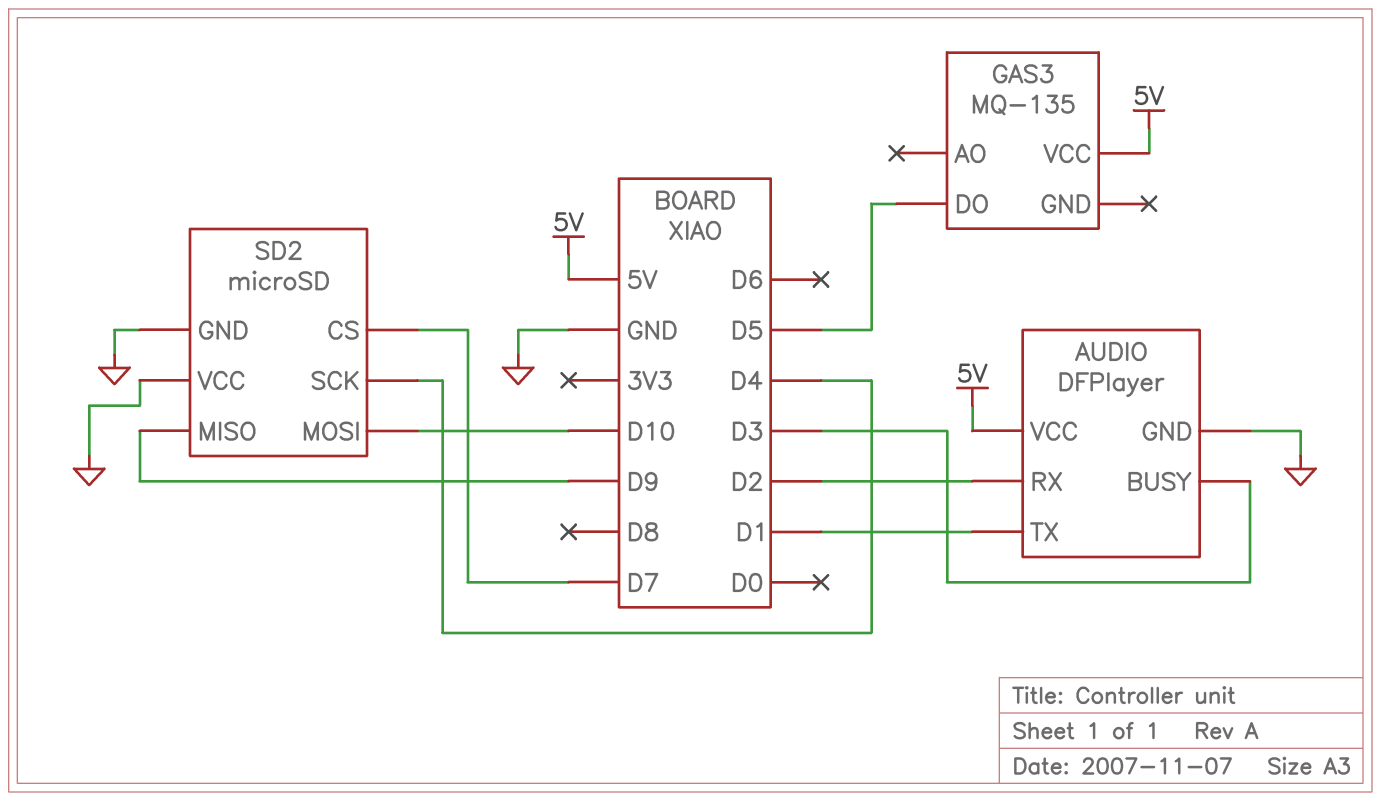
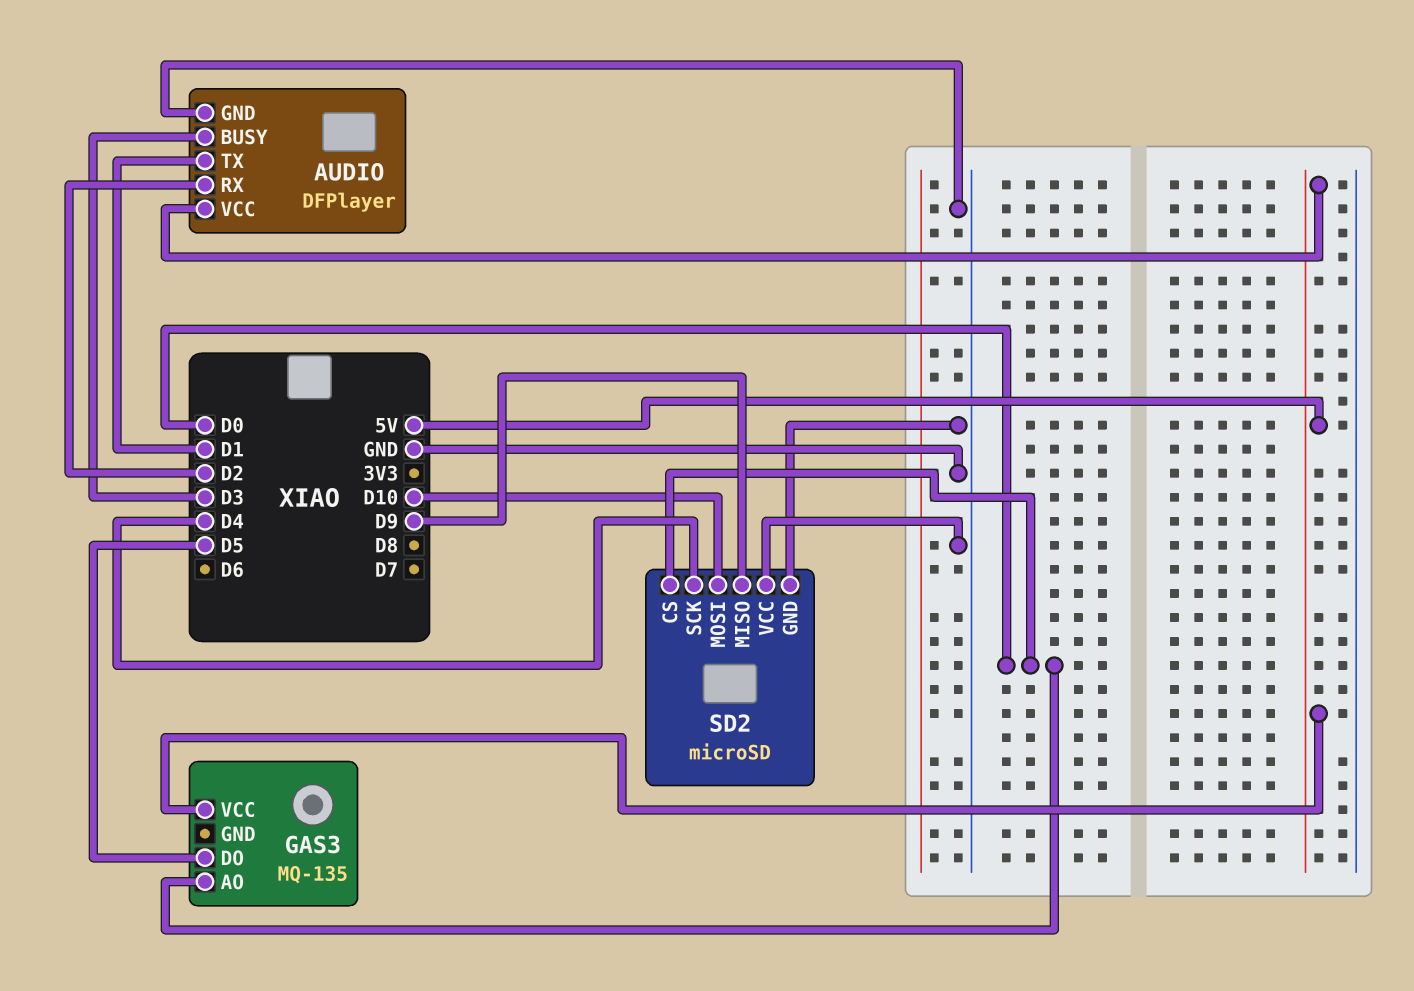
GAS3 pin AO: none -> D0
SD2 pin CS: D7 -> D0

